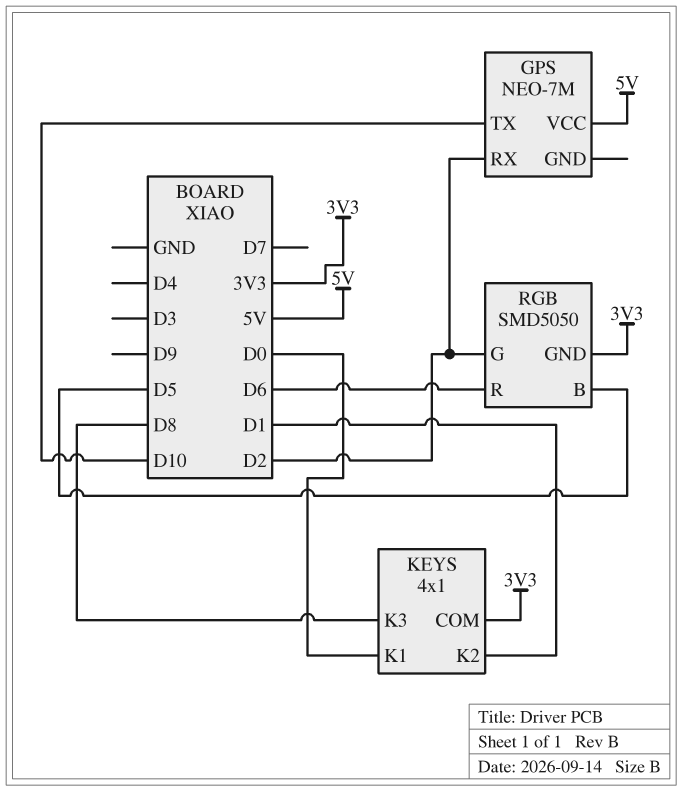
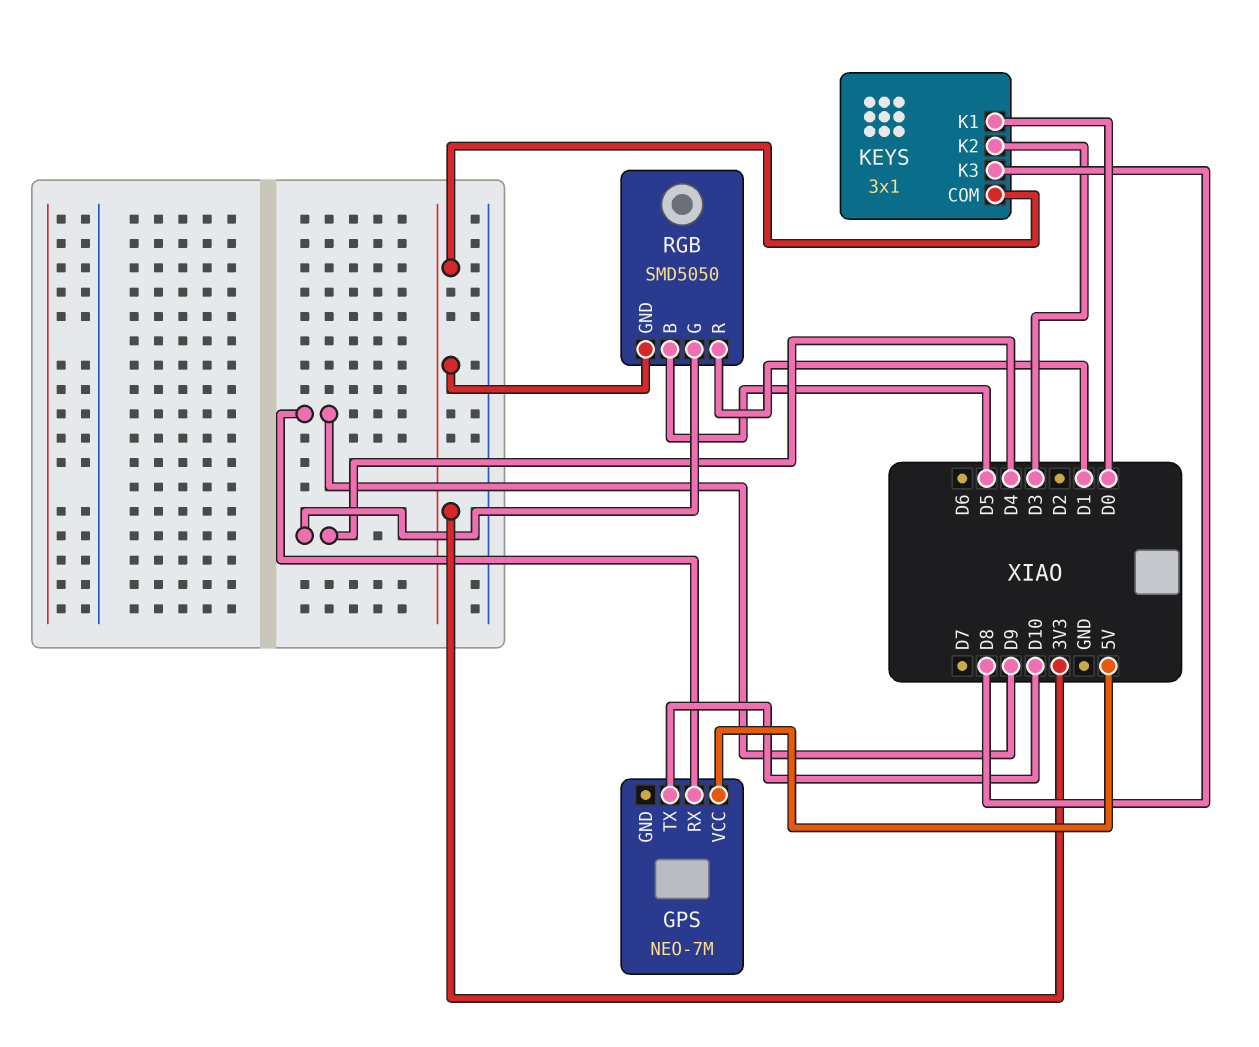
GPS pin RX: D2 -> D9
KEYS: 4x1 -> 3x1
KEYS pin K2: D1 -> D3
RGB pin G: D2 -> D4
RGB pin R: D6 -> D1

